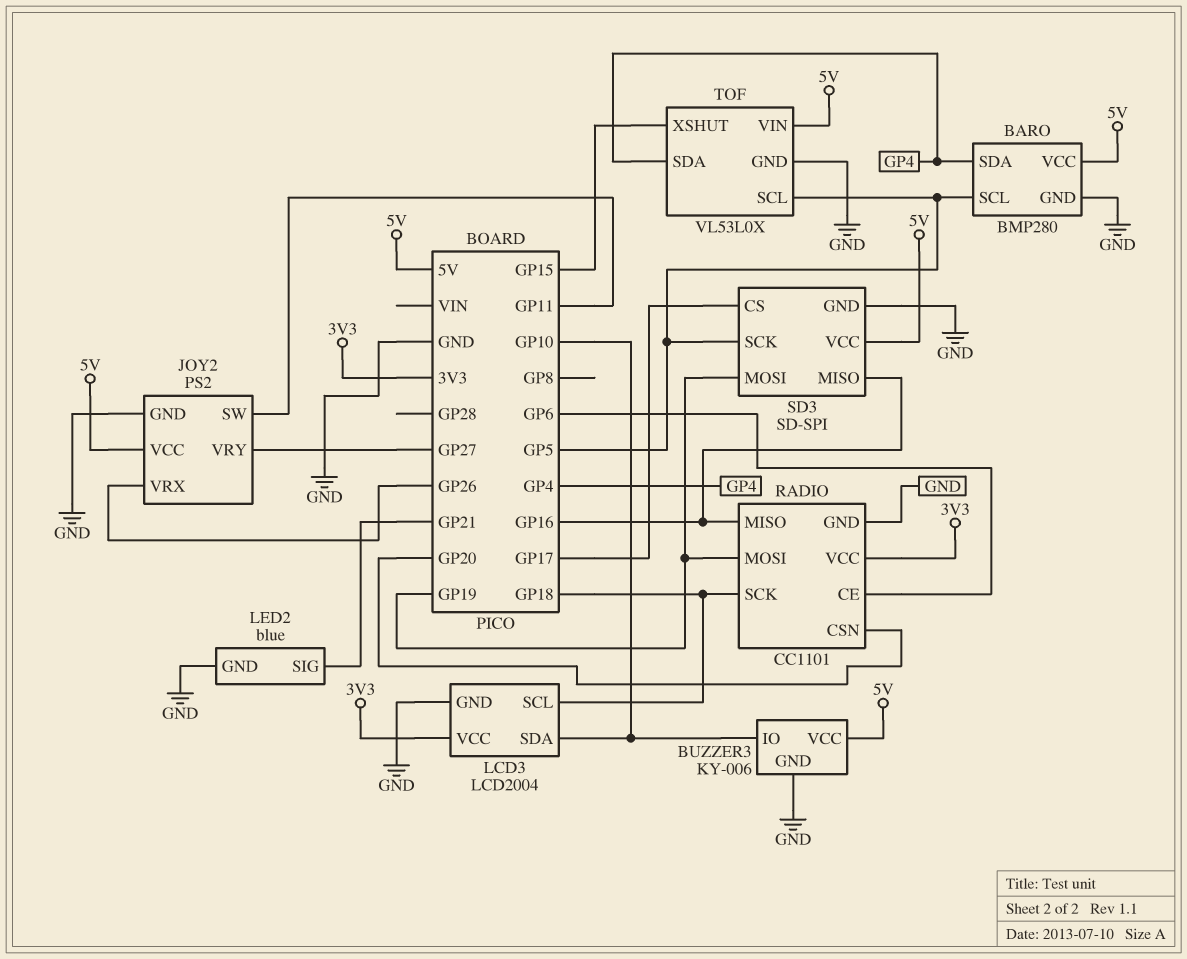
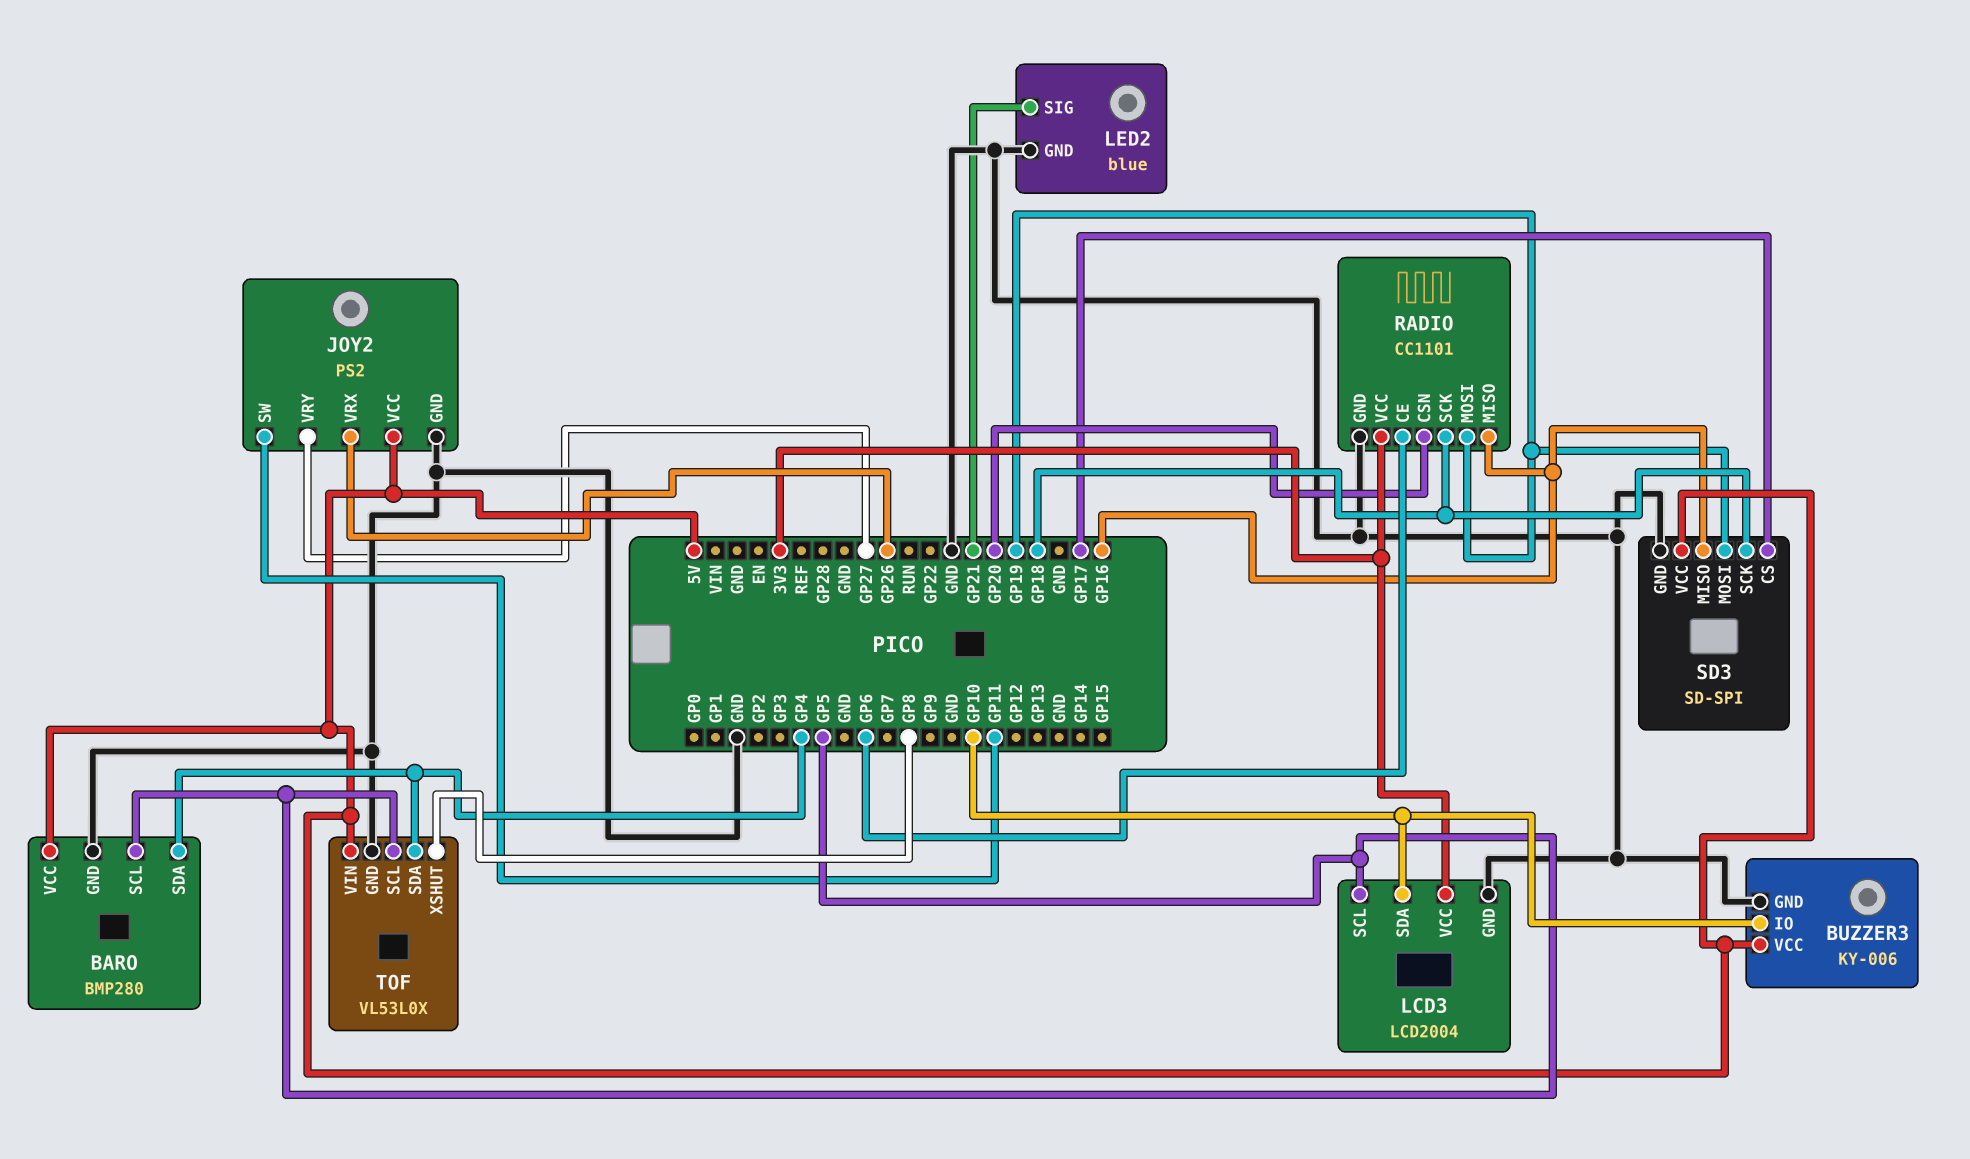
LCD3 pin SCL: GP18 -> GP5
SD3 pin SCK: GP5 -> GP18
TOF pin XSHUT: GP15 -> GP8

